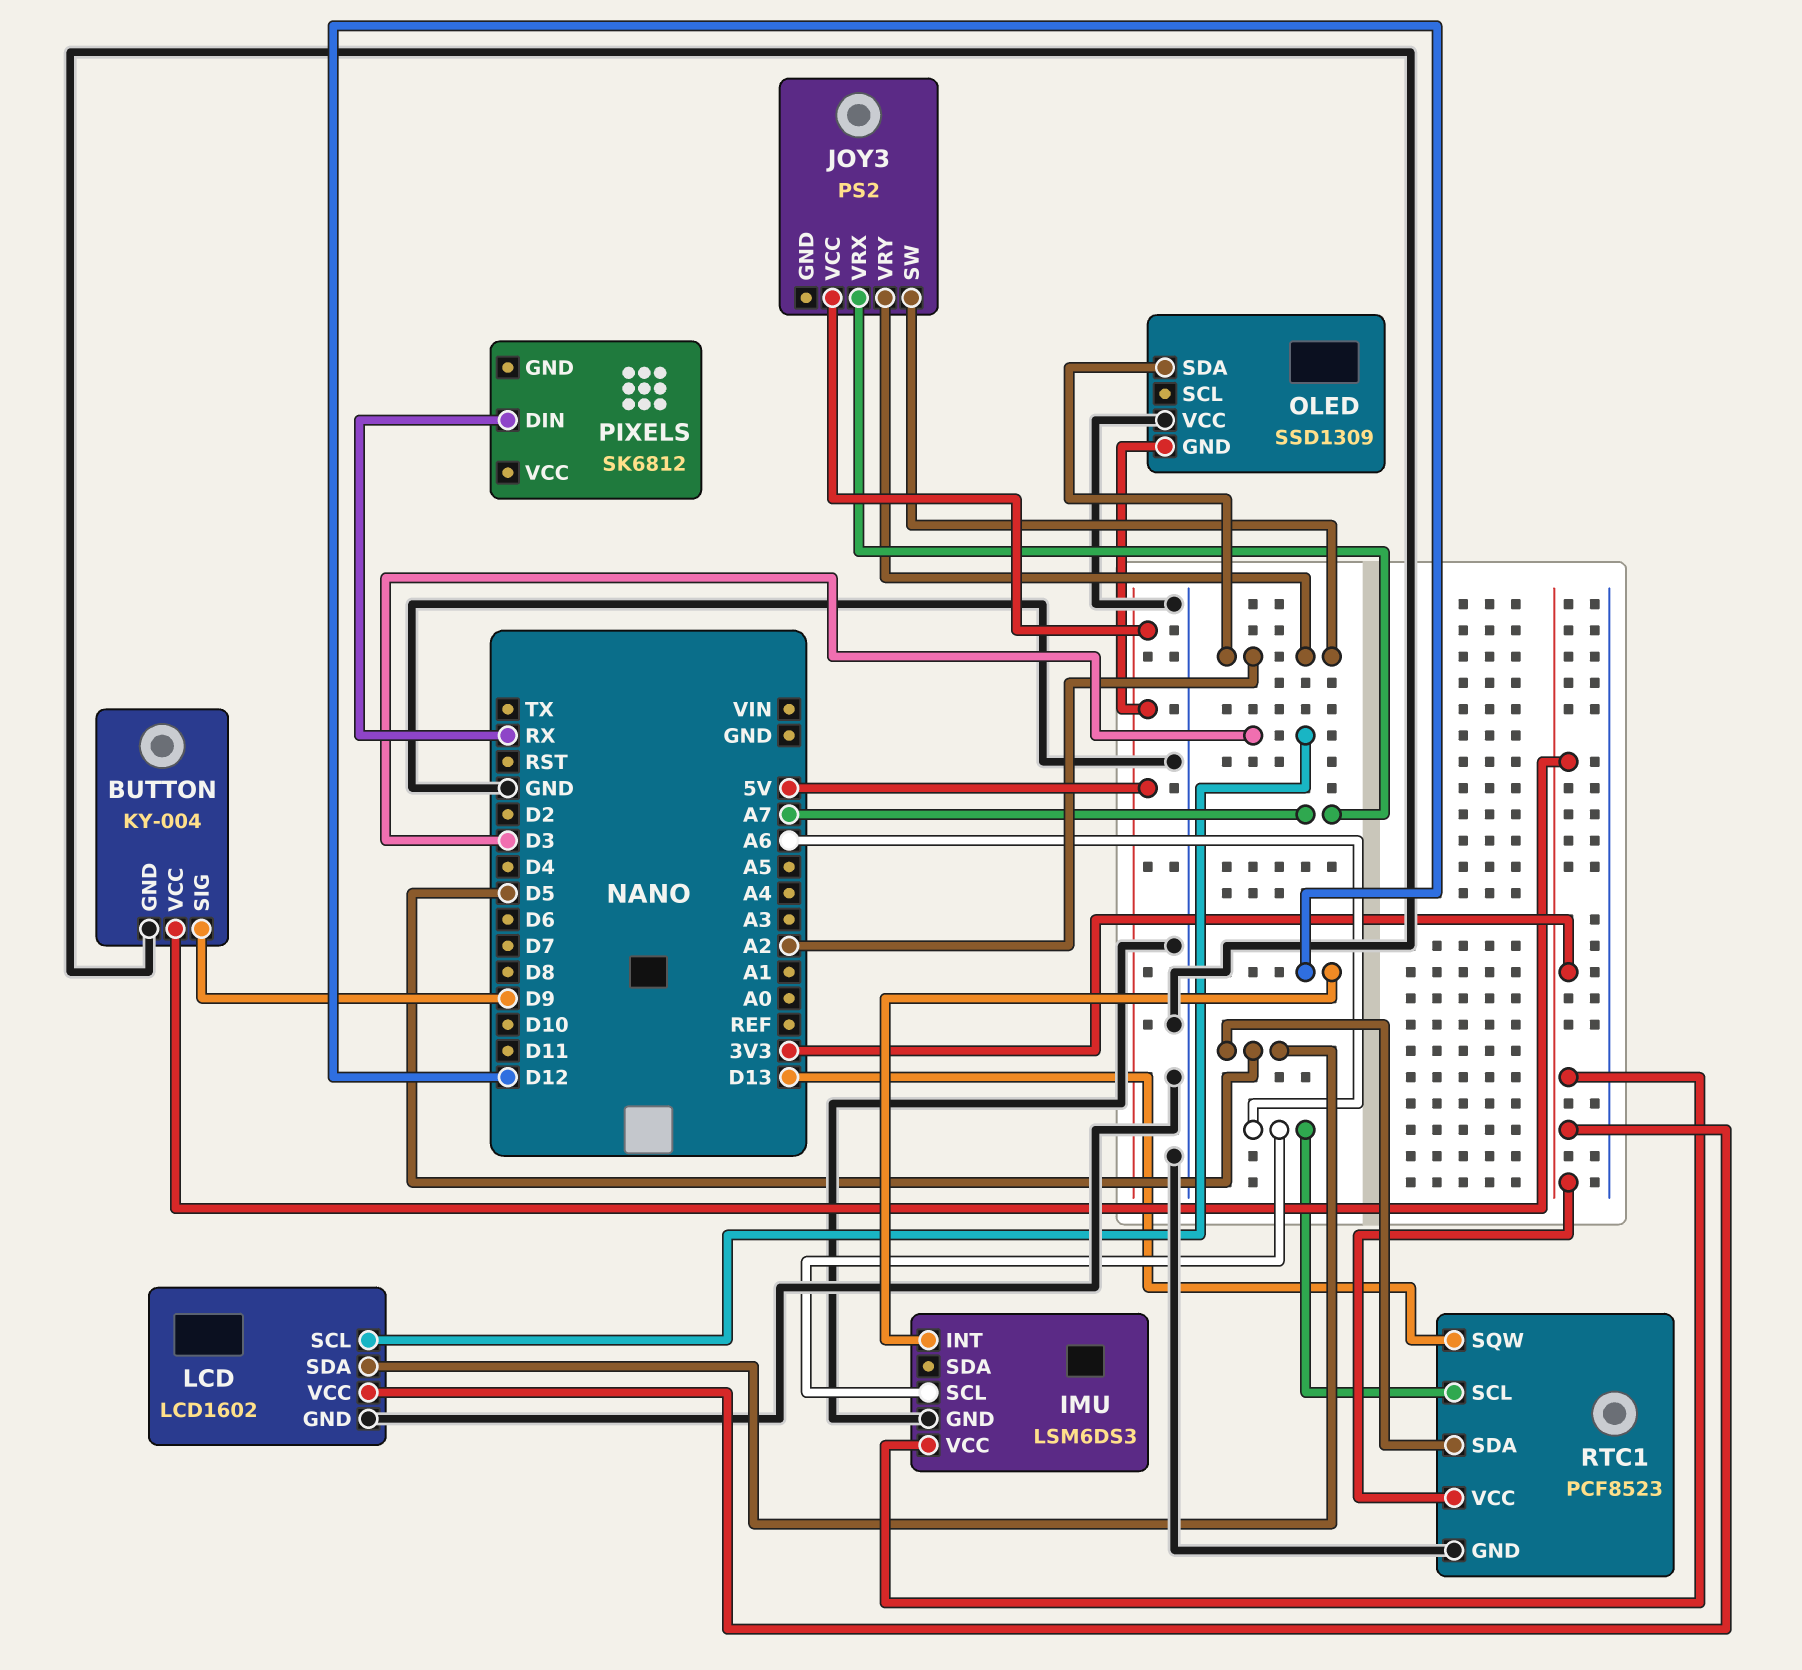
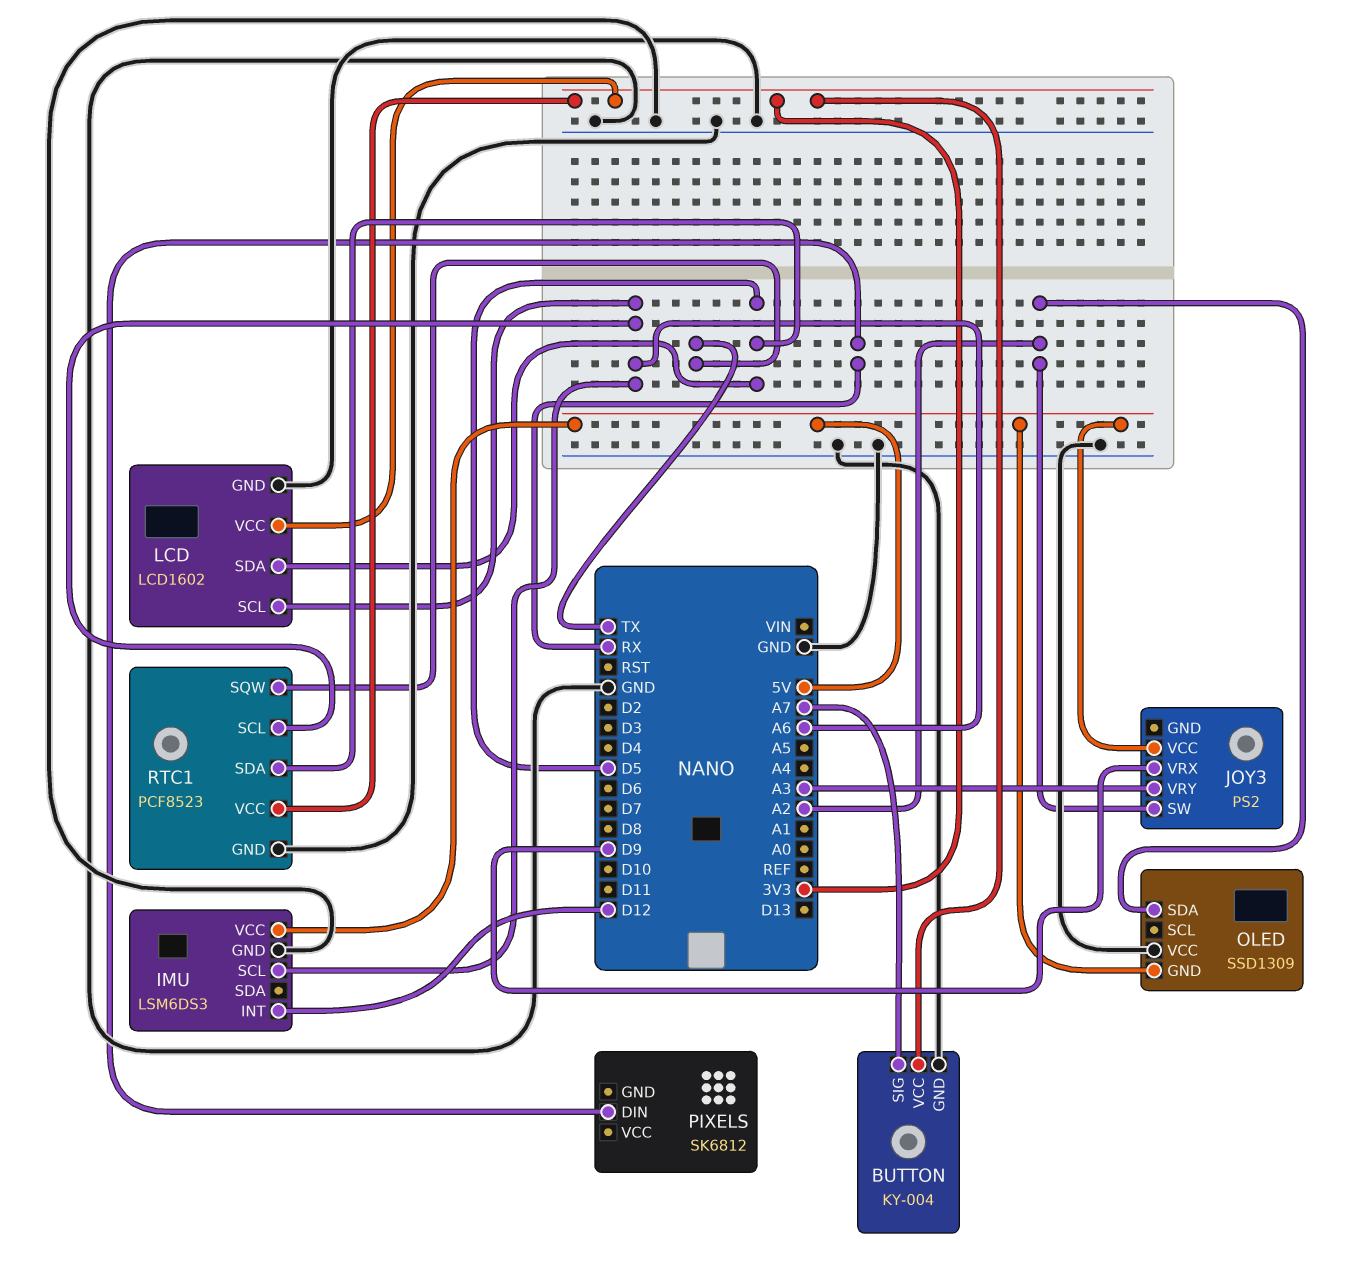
BUTTON pin SIG: D9 -> A7
IMU pin VCC: 3V3 -> 5V
JOY3 pin VRX: A7 -> D9
JOY3 pin VRY: A2 -> A3
LCD pin SCL: D3 -> A6
RTC1 pin SQW: D13 -> TX

